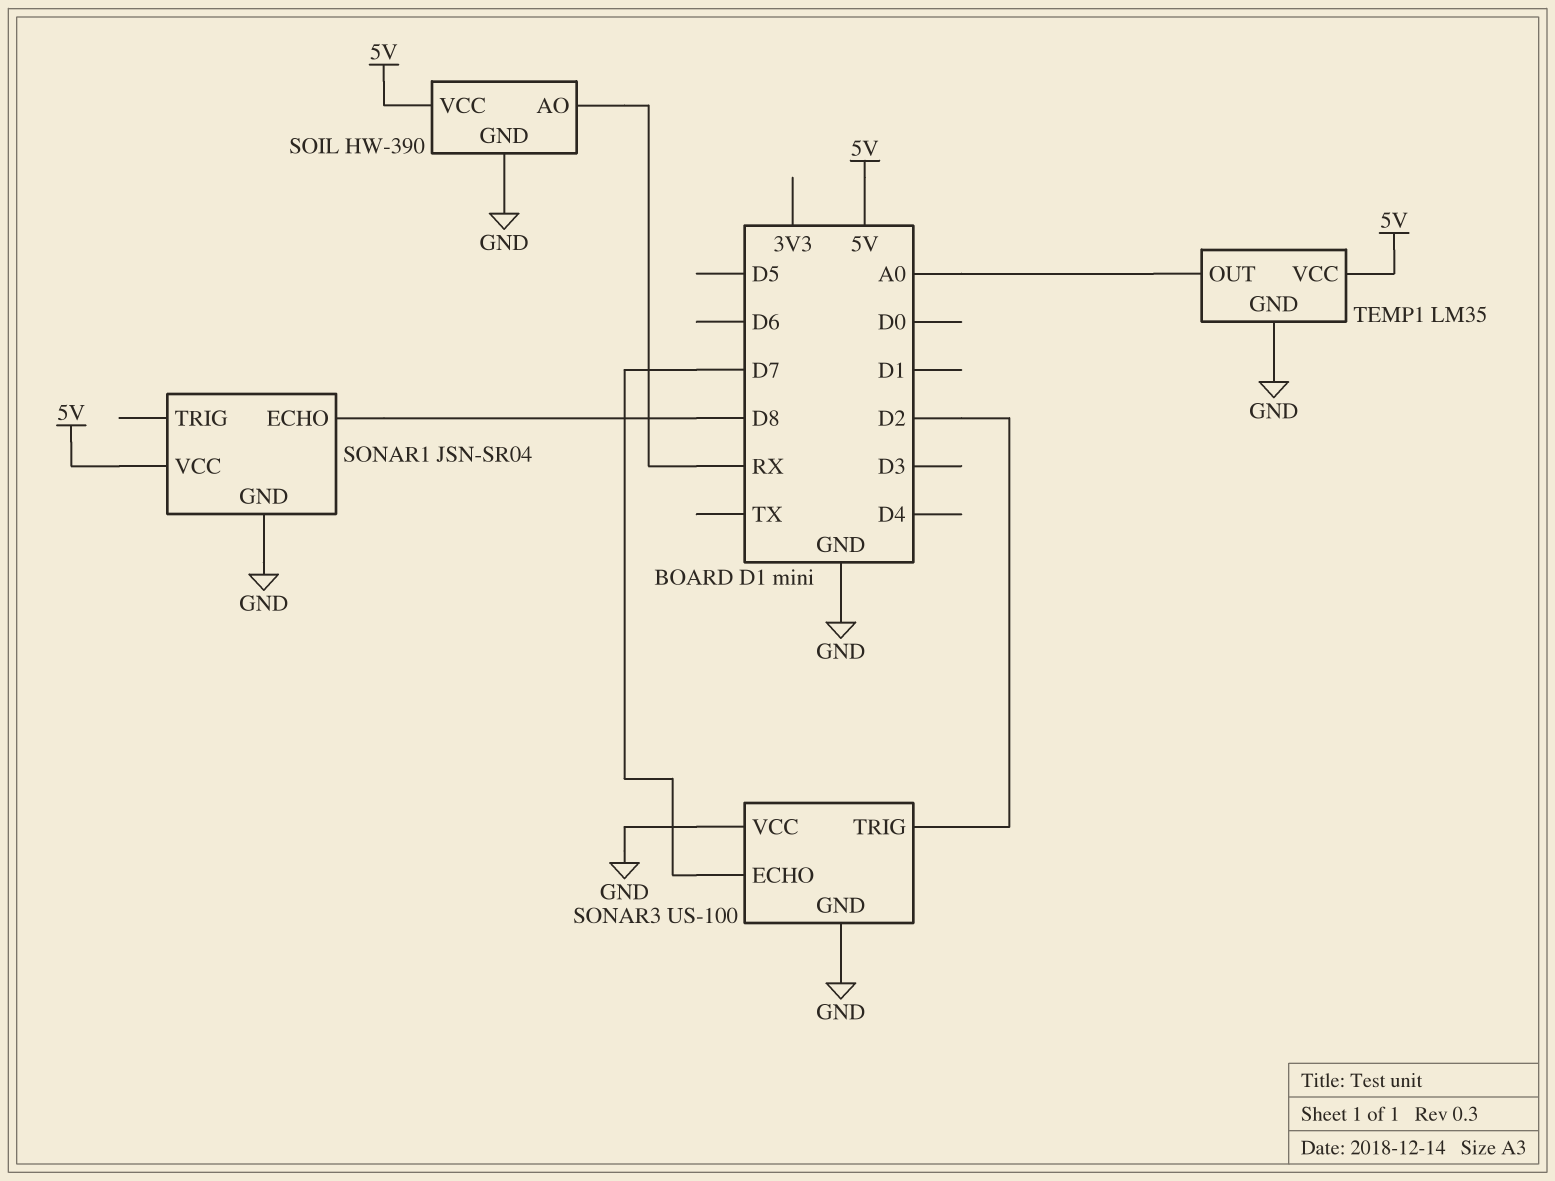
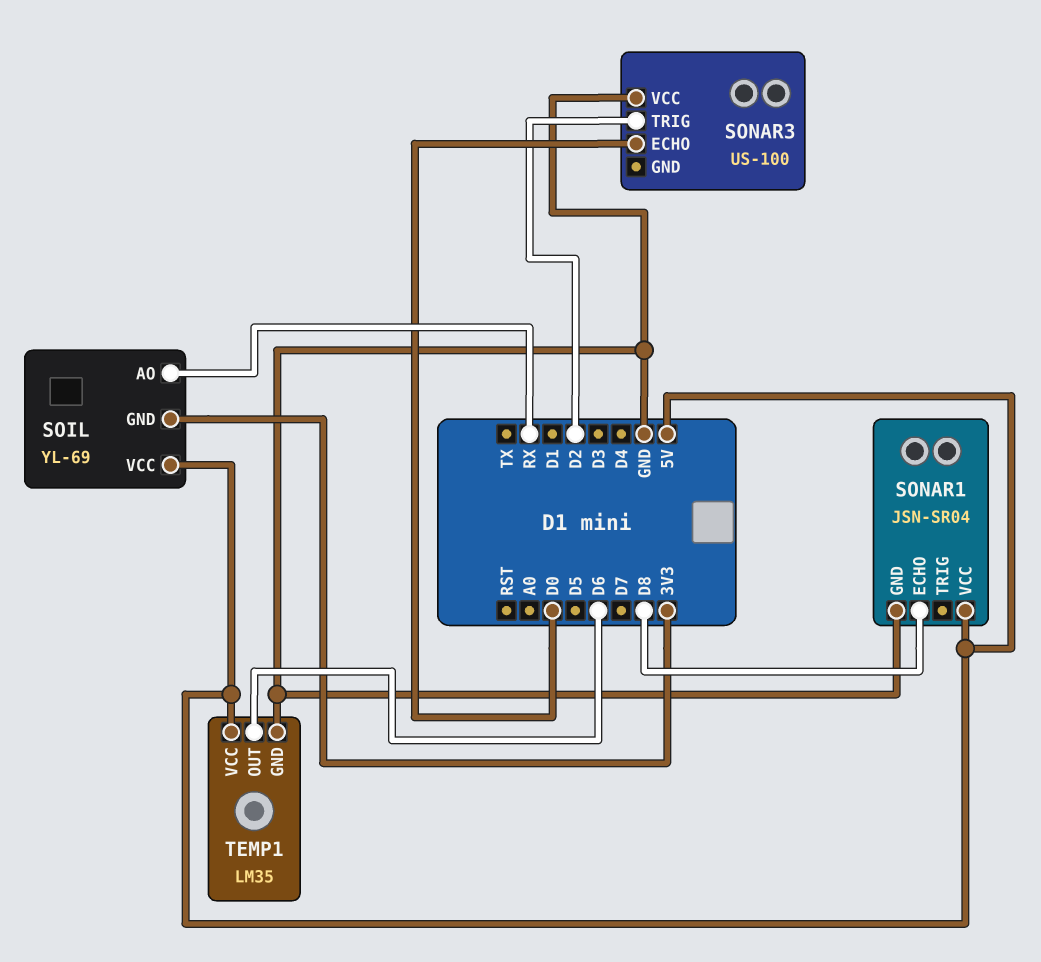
SOIL: HW-390 -> YL-69
SOIL pin GND: GND -> 3V3
SONAR3 pin ECHO: D7 -> D0
SONAR3 pin GND: GND -> none
TEMP1 pin OUT: A0 -> D6

